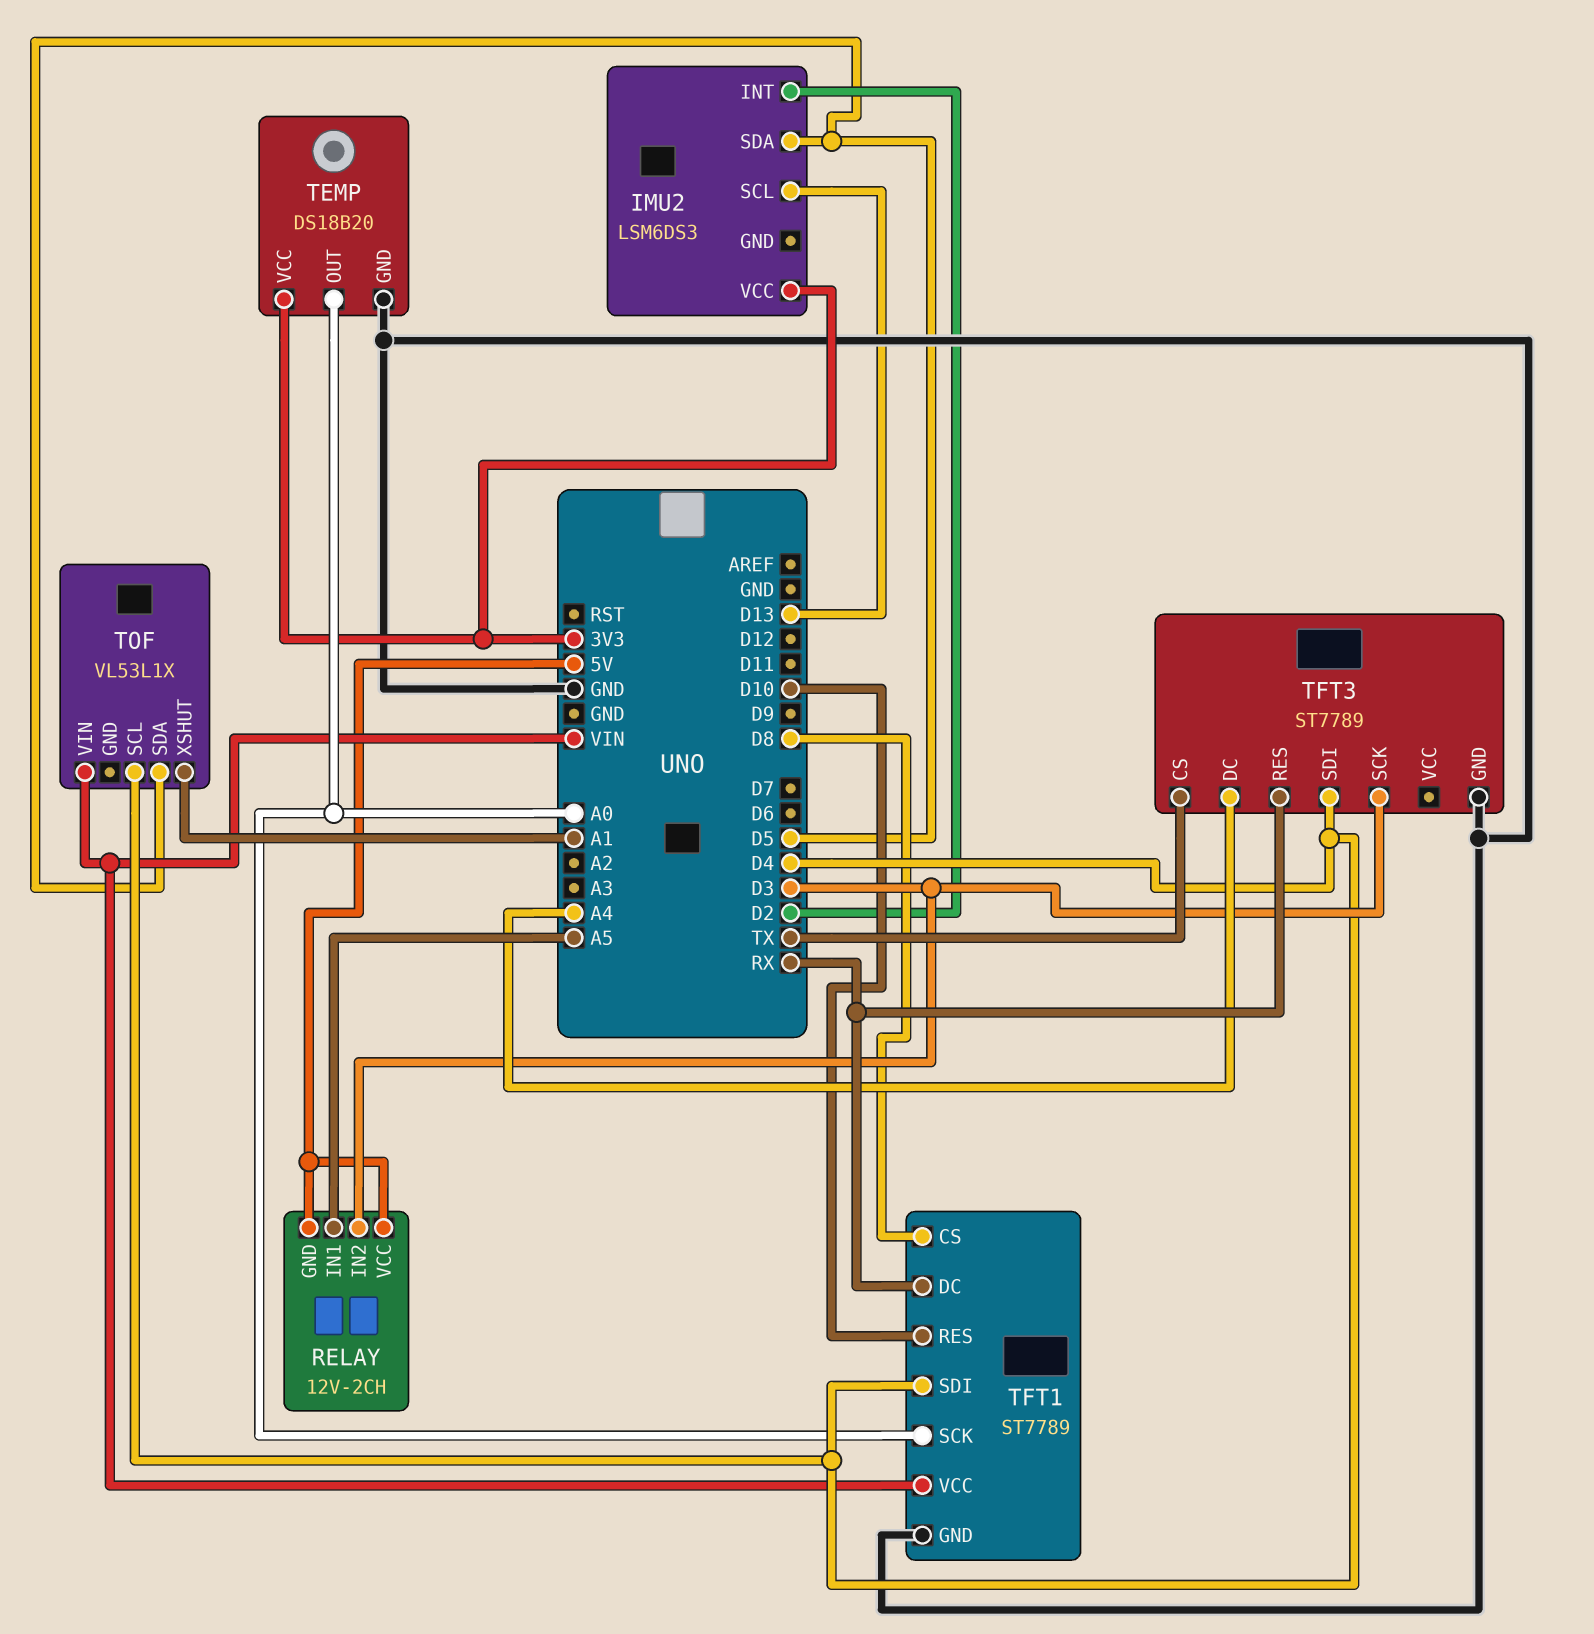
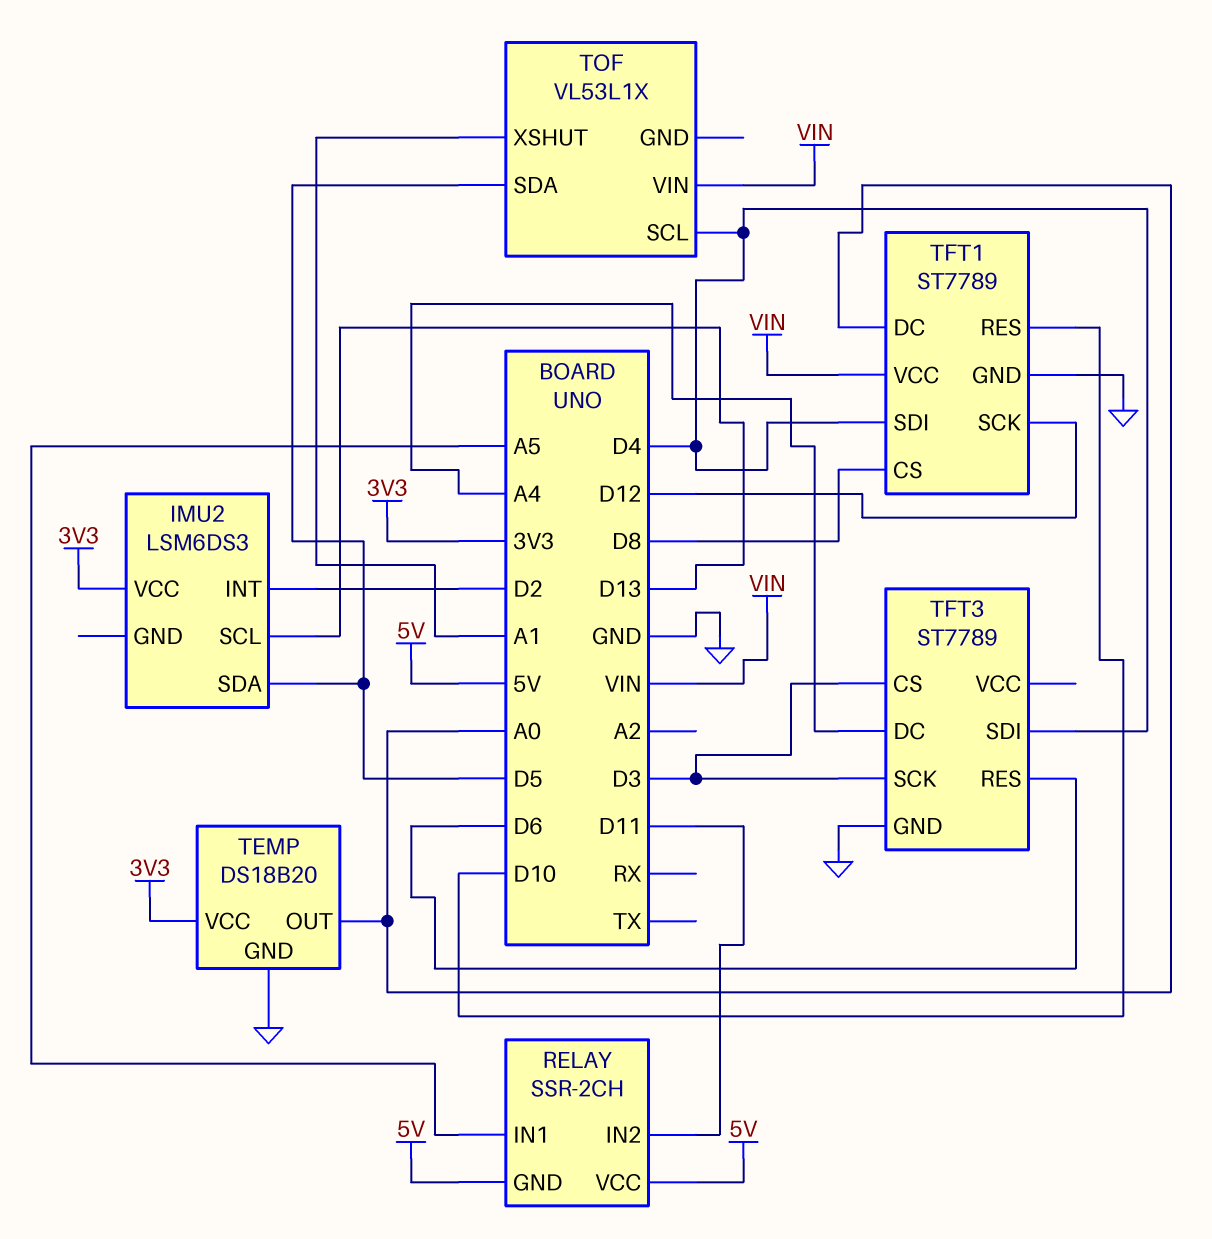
RELAY: 12V-2CH -> SSR-2CH
RELAY pin IN2: D3 -> D11
TFT1 pin DC: RX -> A0
TFT1 pin SCK: A0 -> D12
TFT3 pin CS: TX -> D3
TFT3 pin RES: RX -> D6

